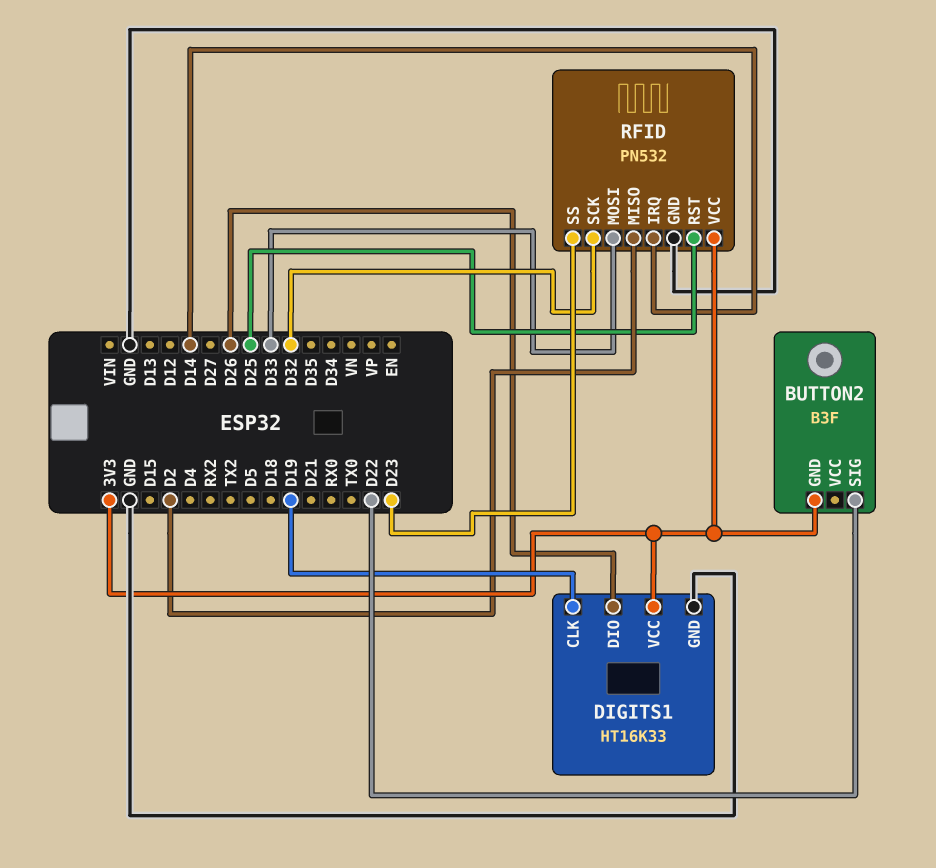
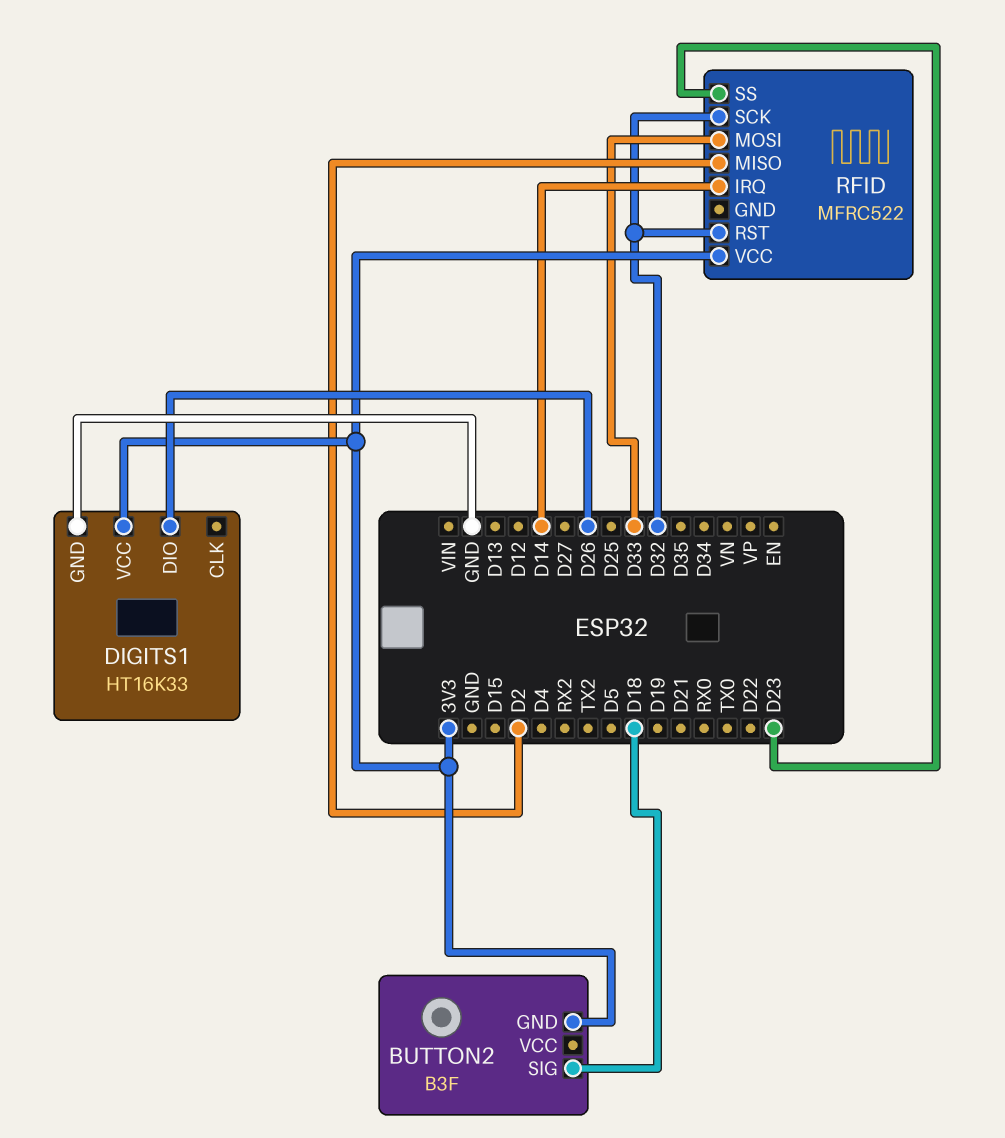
BUTTON2 pin SIG: D22 -> D18
DIGITS1 pin CLK: D19 -> none
RFID: PN532 -> MFRC522
RFID pin GND: GND -> none
RFID pin RST: D25 -> D32

